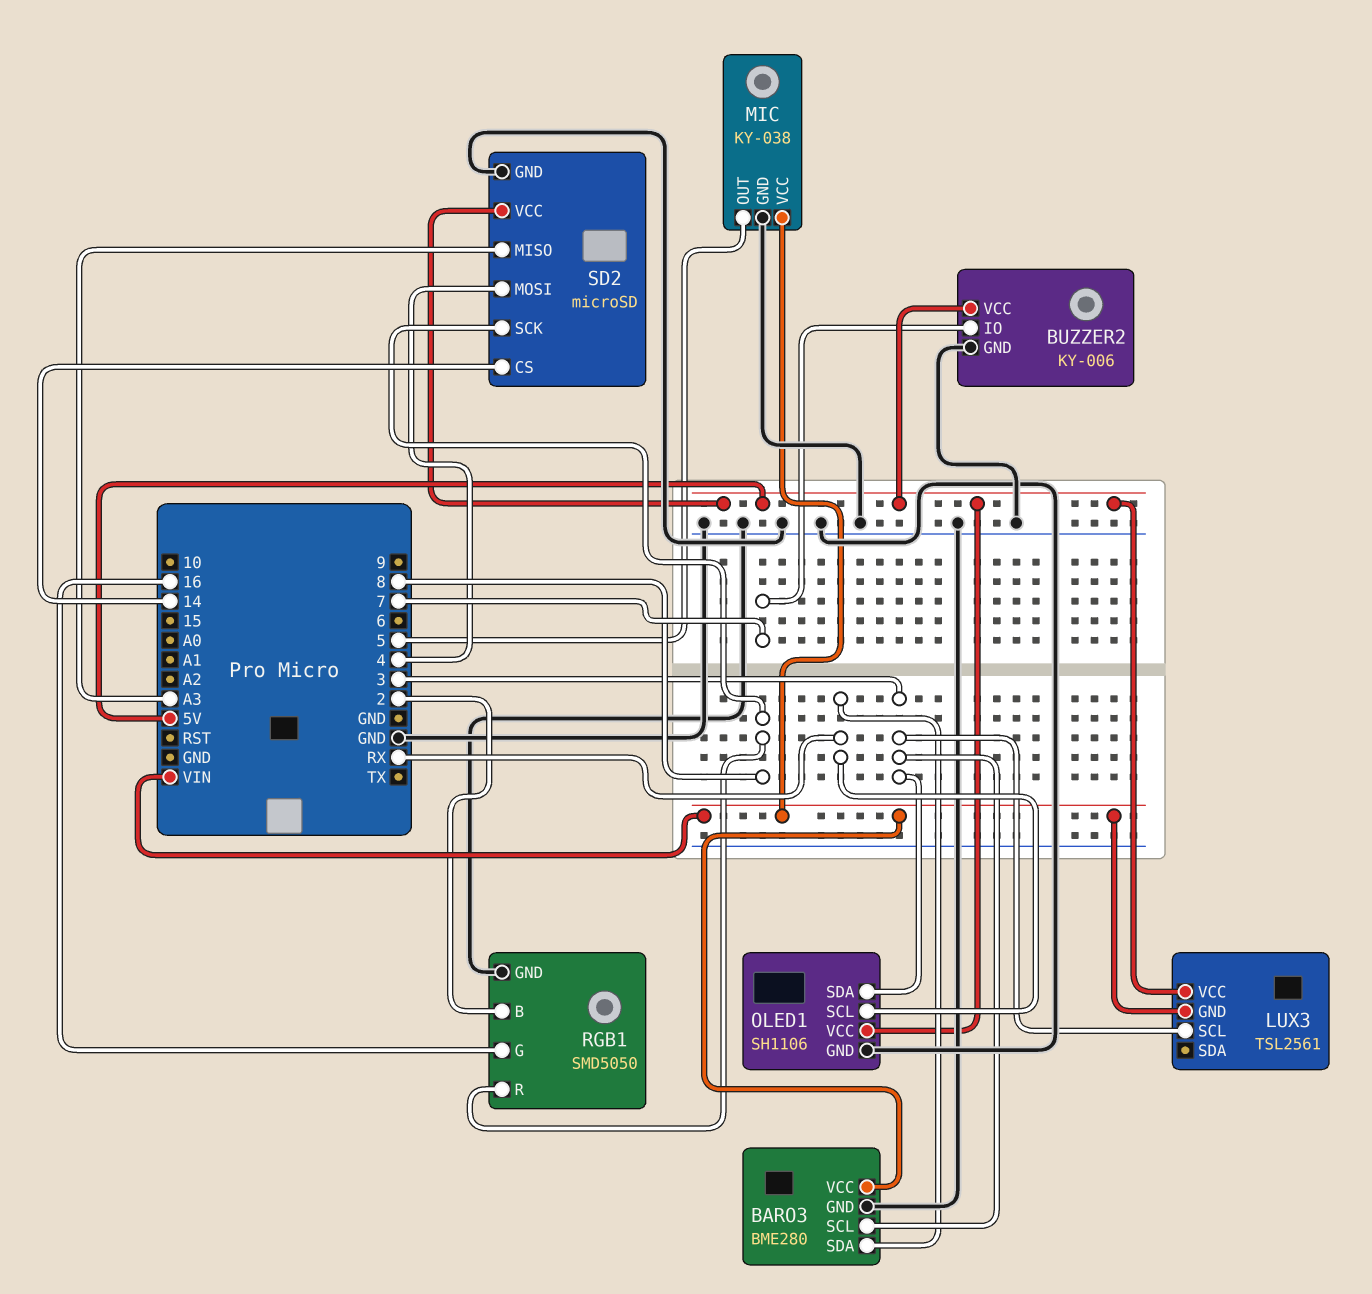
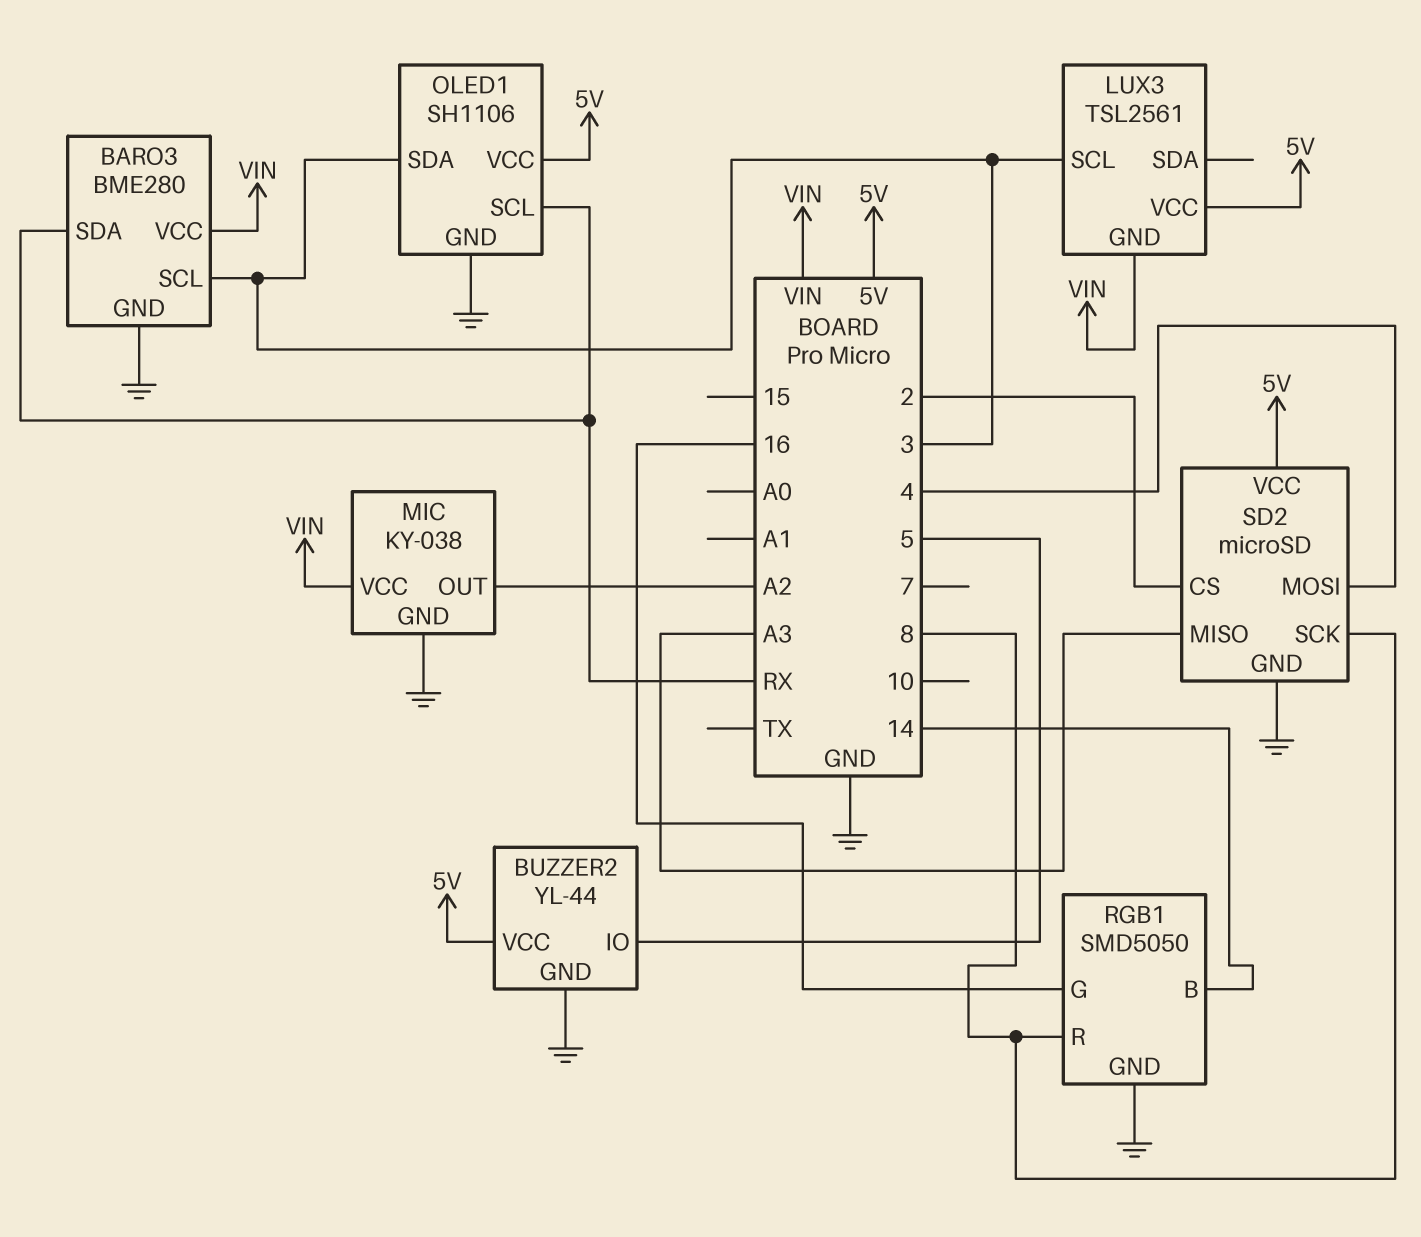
BUZZER2: KY-006 -> YL-44
BUZZER2 pin IO: 7 -> 5
MIC pin OUT: 5 -> A2
RGB1 pin B: 2 -> 14
SD2 pin CS: 14 -> 2

